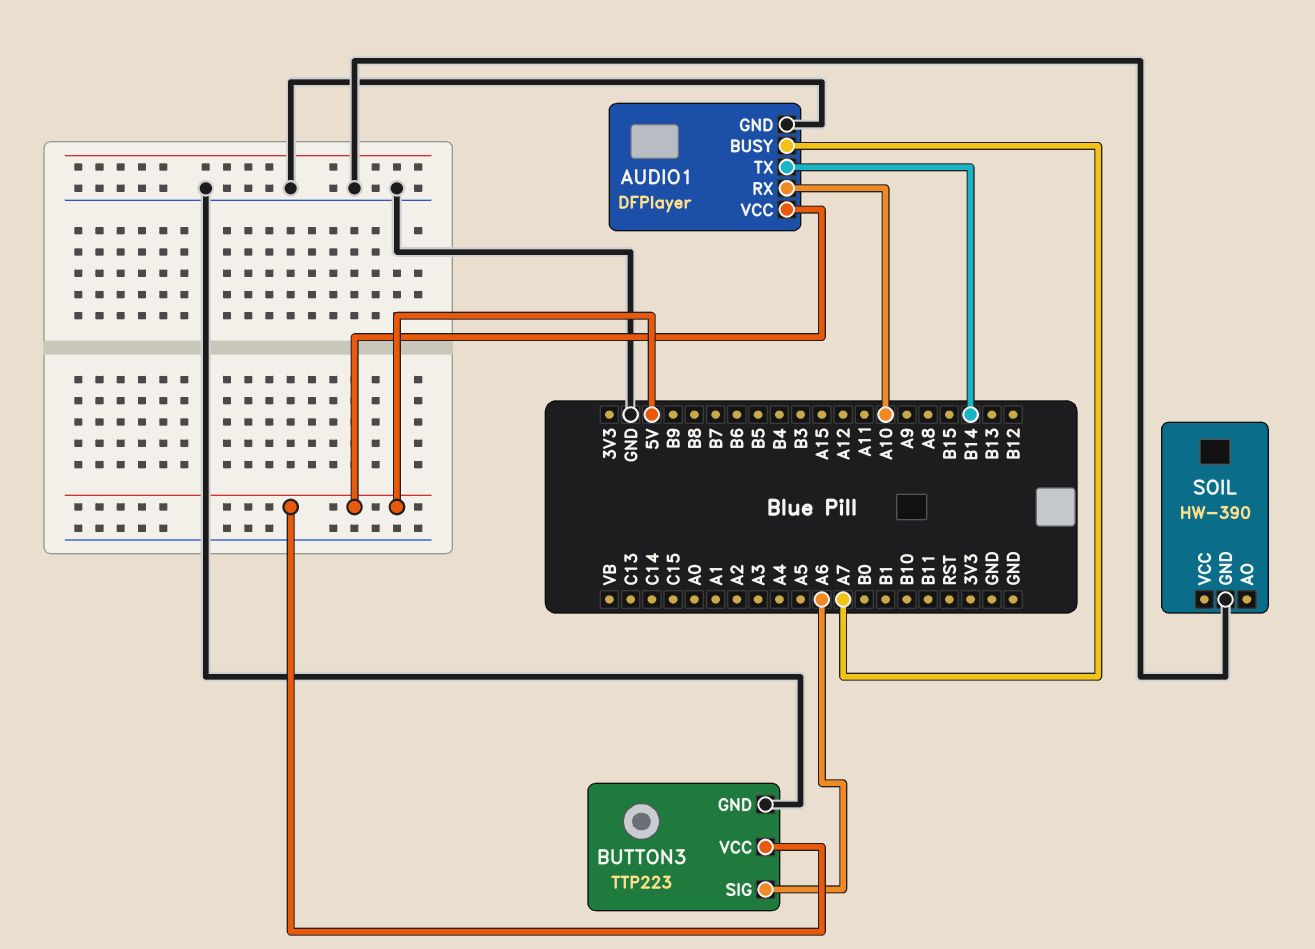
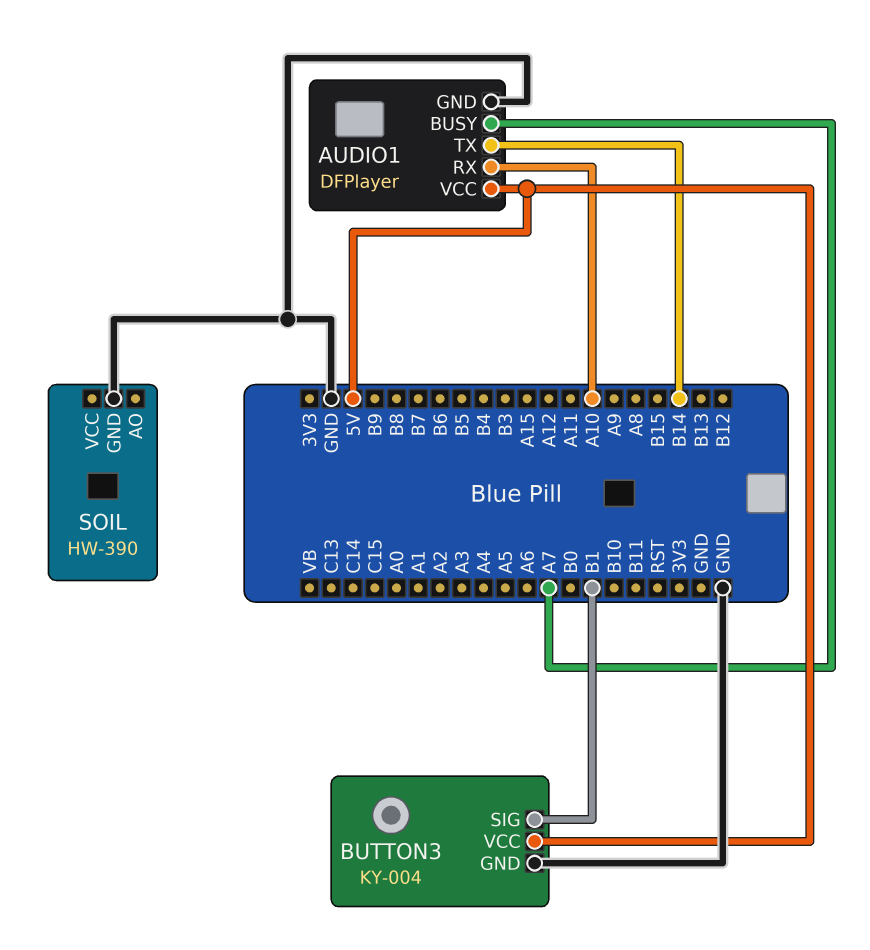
BUTTON3: TTP223 -> KY-004
BUTTON3 pin SIG: A6 -> B1

